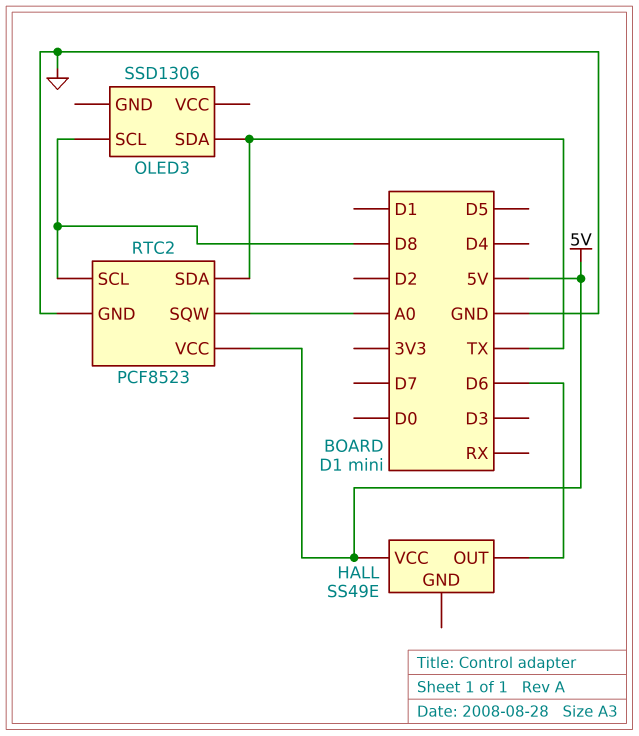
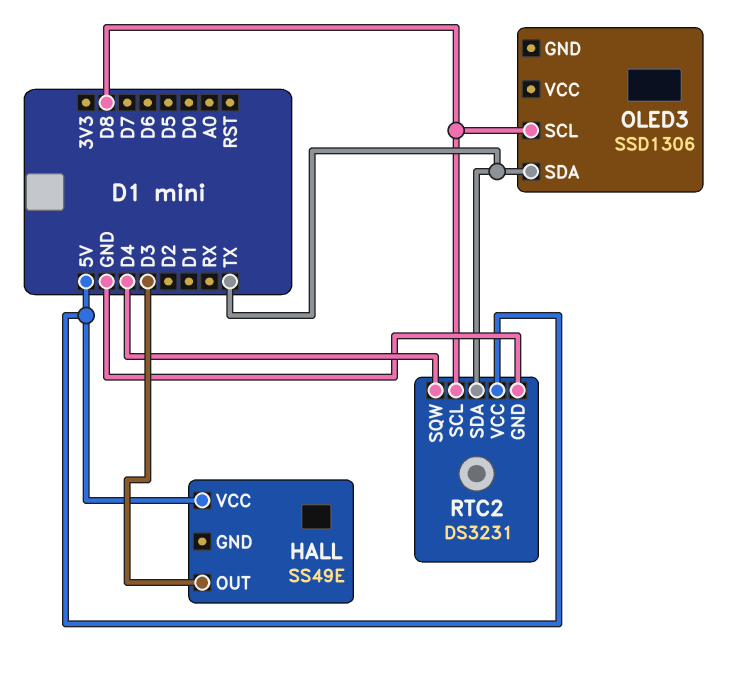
HALL pin OUT: D6 -> D3
RTC2: PCF8523 -> DS3231
RTC2 pin SQW: A0 -> D4

